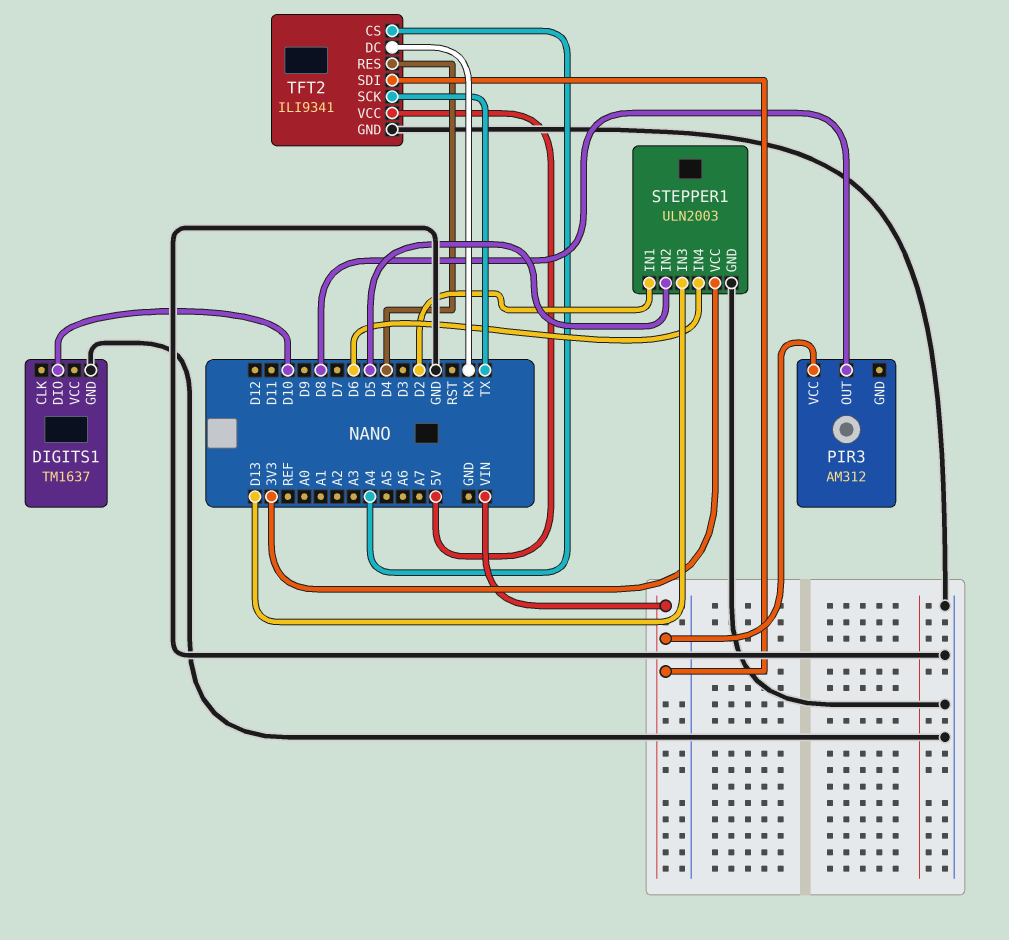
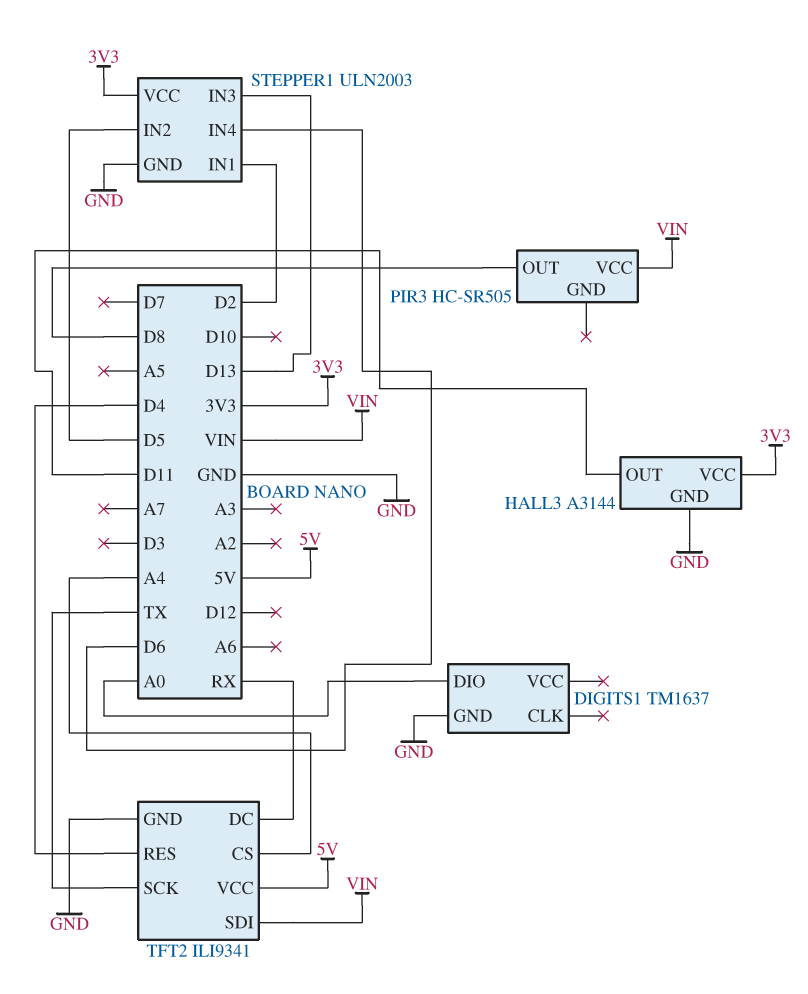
DIGITS1 pin DIO: D10 -> A0
HALL3: none -> A3144
HALL3 pin GND: none -> GND
HALL3 pin OUT: none -> D11
HALL3 pin VCC: none -> 3V3
PIR3: AM312 -> HC-SR505

